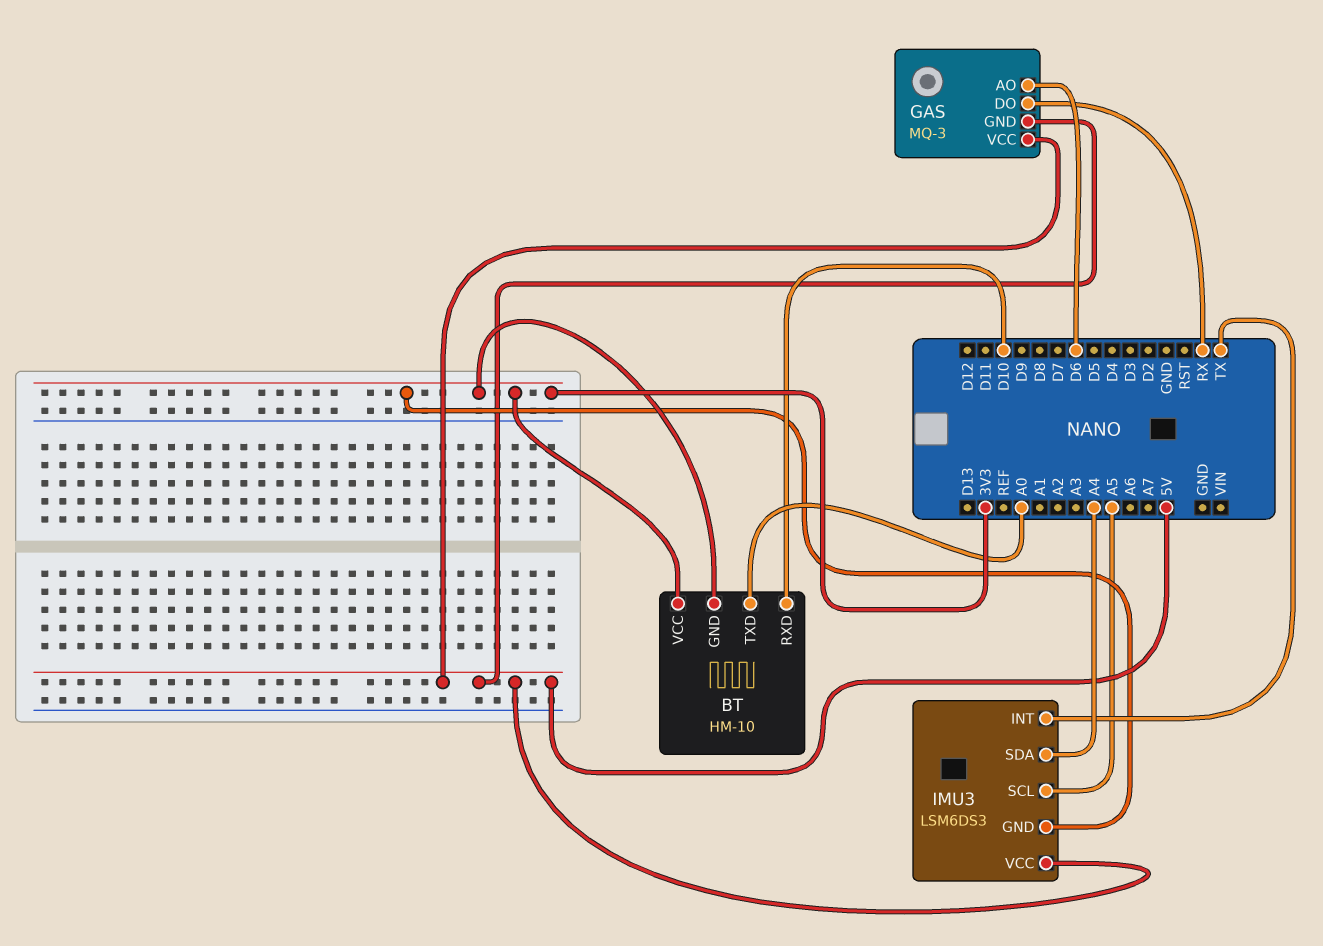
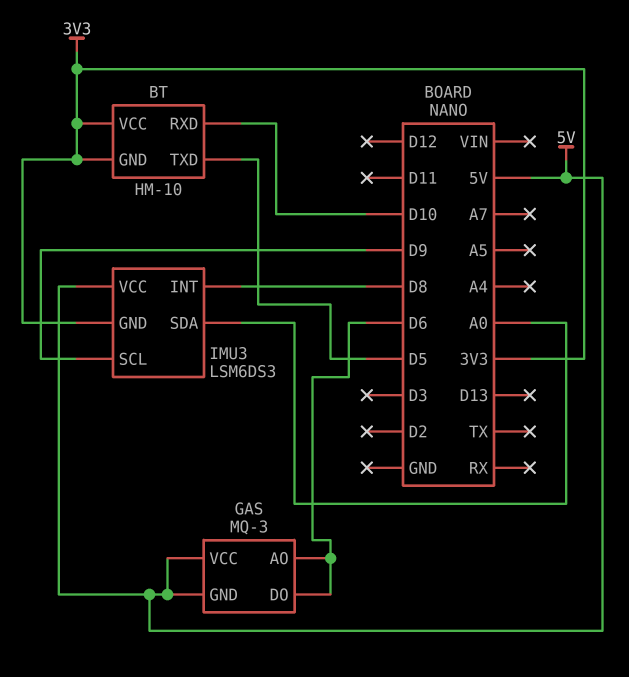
BT pin TXD: A0 -> D5
GAS pin DO: RX -> D6
IMU3 pin INT: TX -> D8
IMU3 pin SCL: A5 -> D9
IMU3 pin SDA: A4 -> A0

